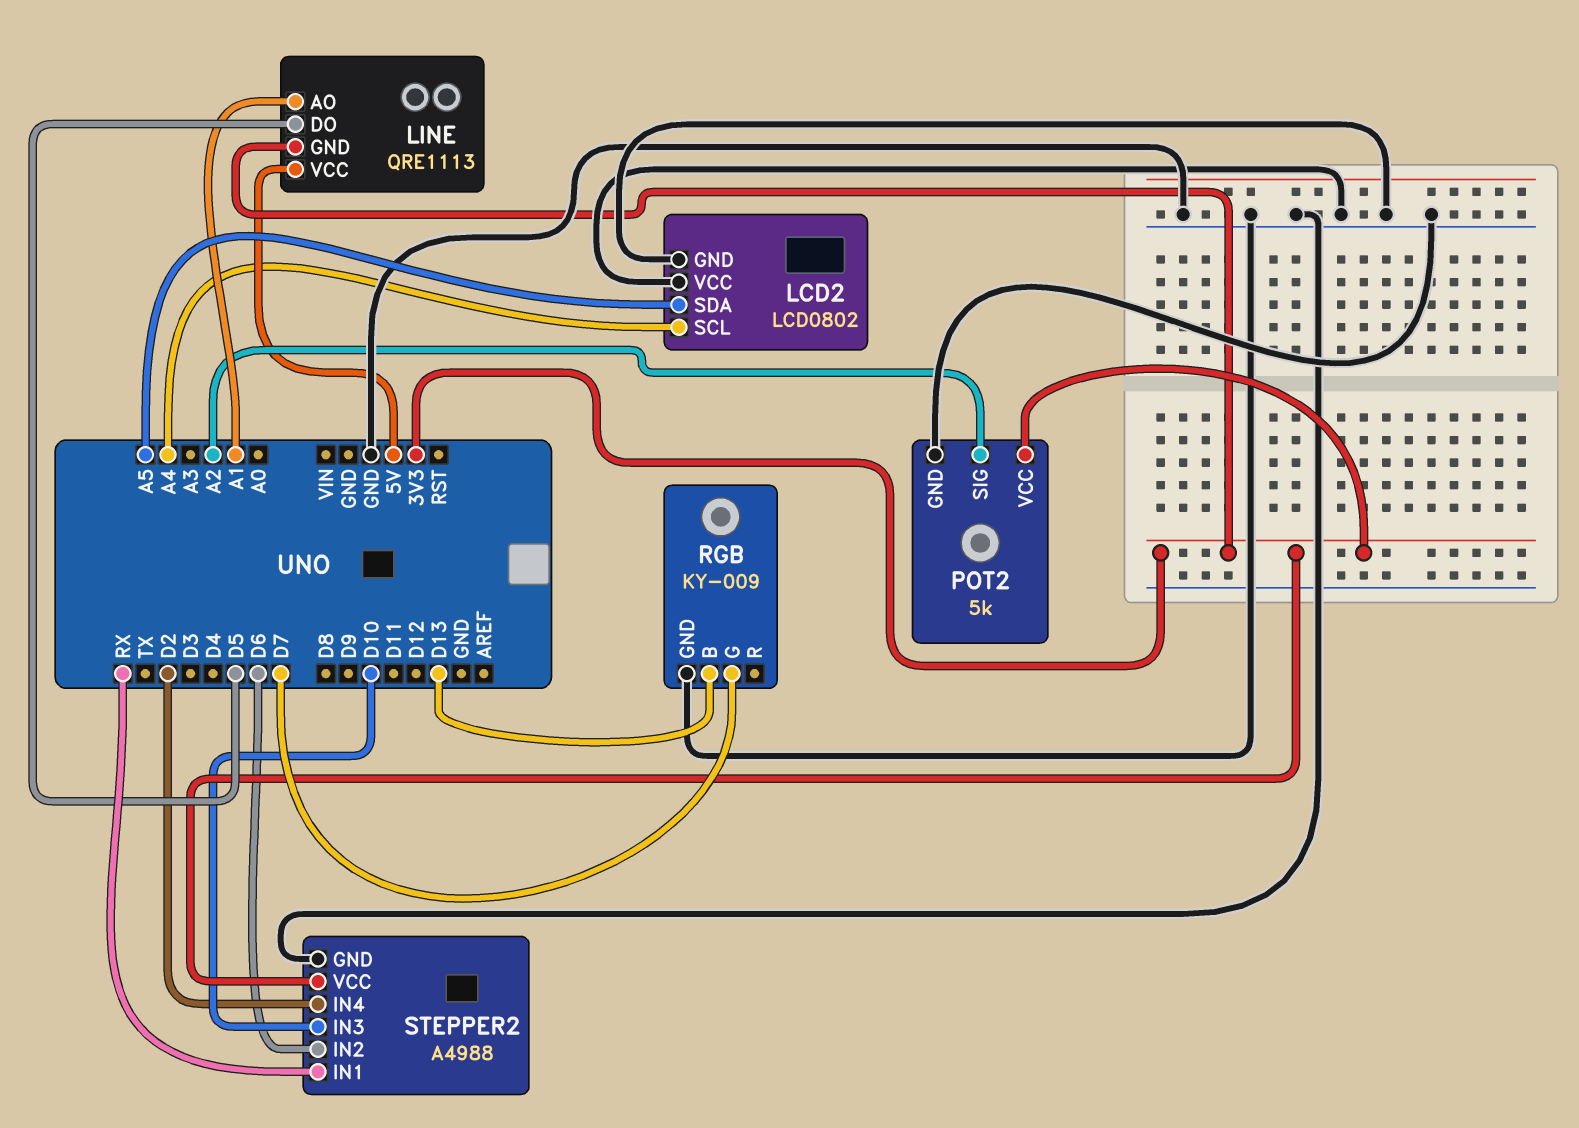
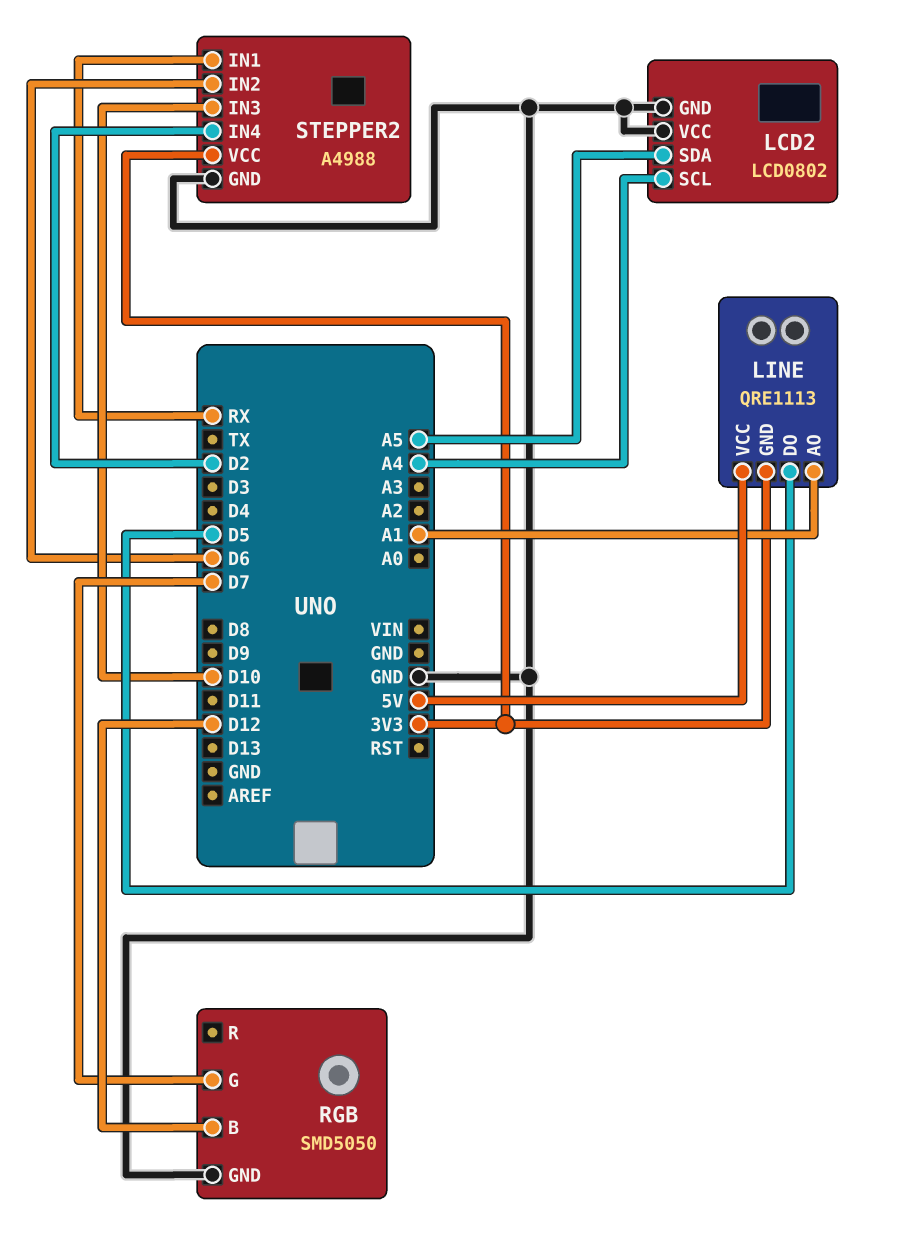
POT2: 5k -> none
POT2 pin GND: GND -> none
POT2 pin SIG: A2 -> none
POT2 pin VCC: 3V3 -> none
RGB: KY-009 -> SMD5050
RGB pin B: D13 -> D12

